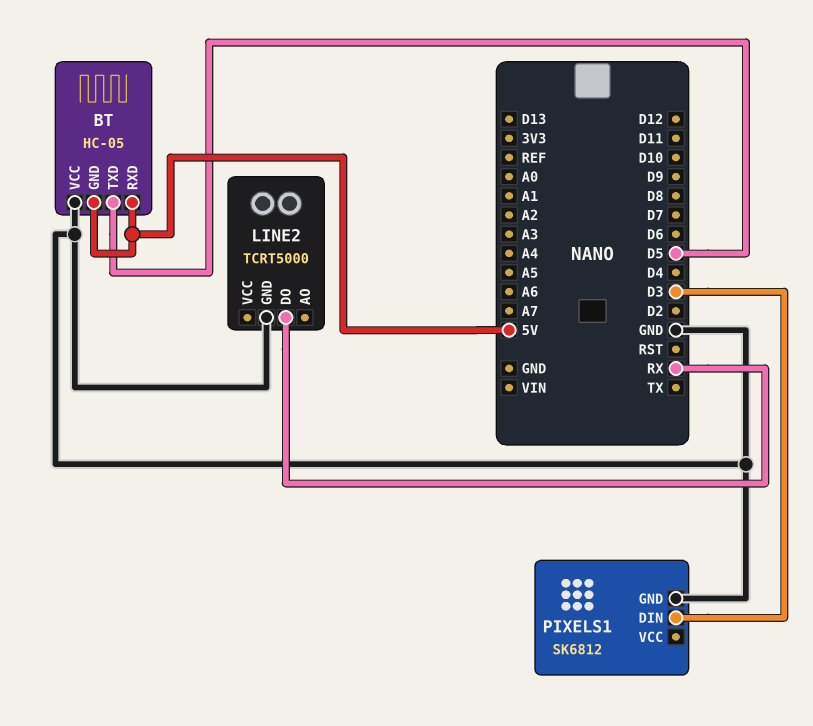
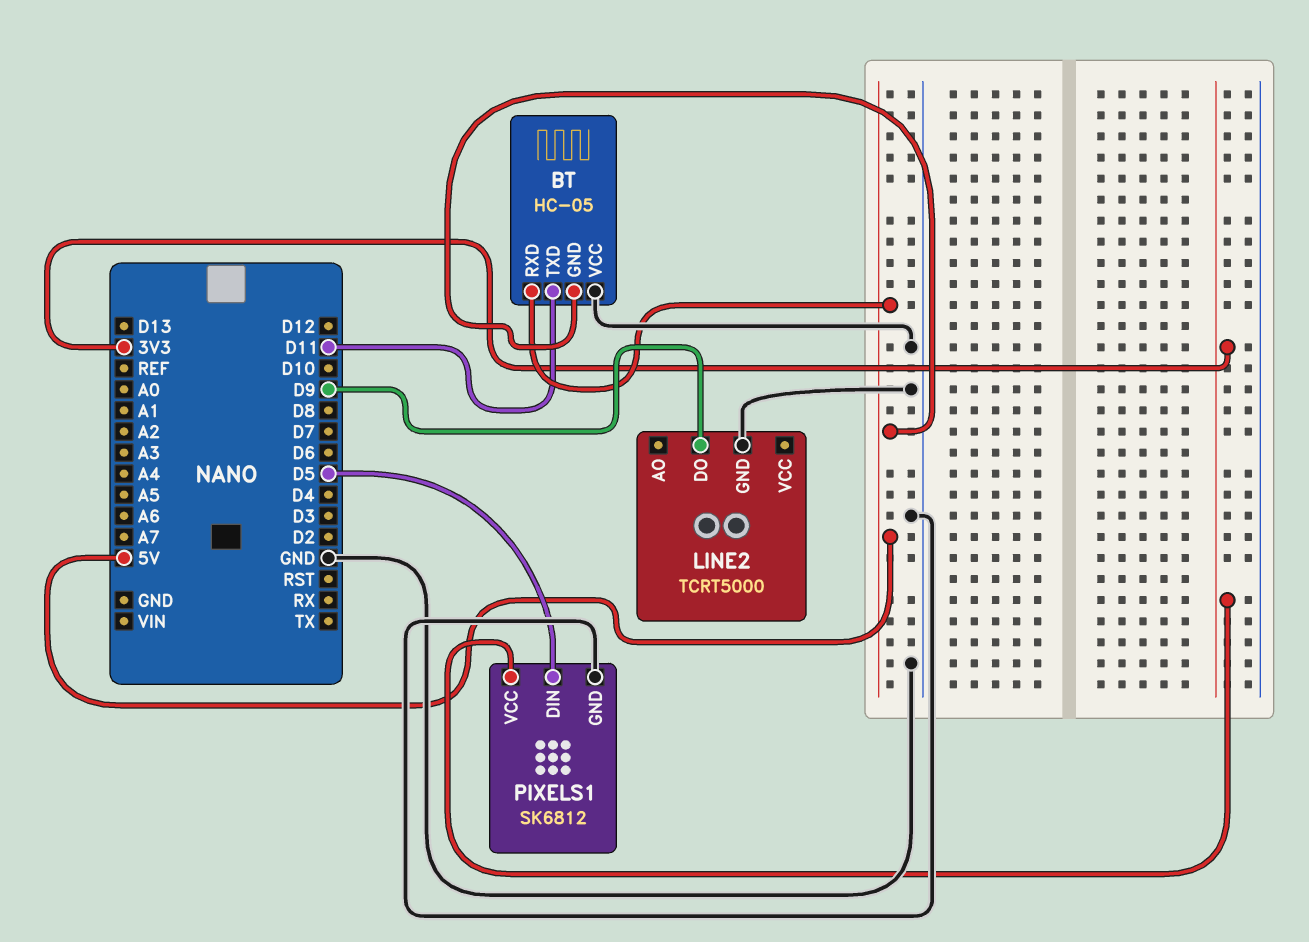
BT pin TXD: D5 -> D11
LINE2 pin DO: RX -> D9
PIXELS1 pin DIN: D3 -> D5
PIXELS1 pin VCC: none -> 3V3

